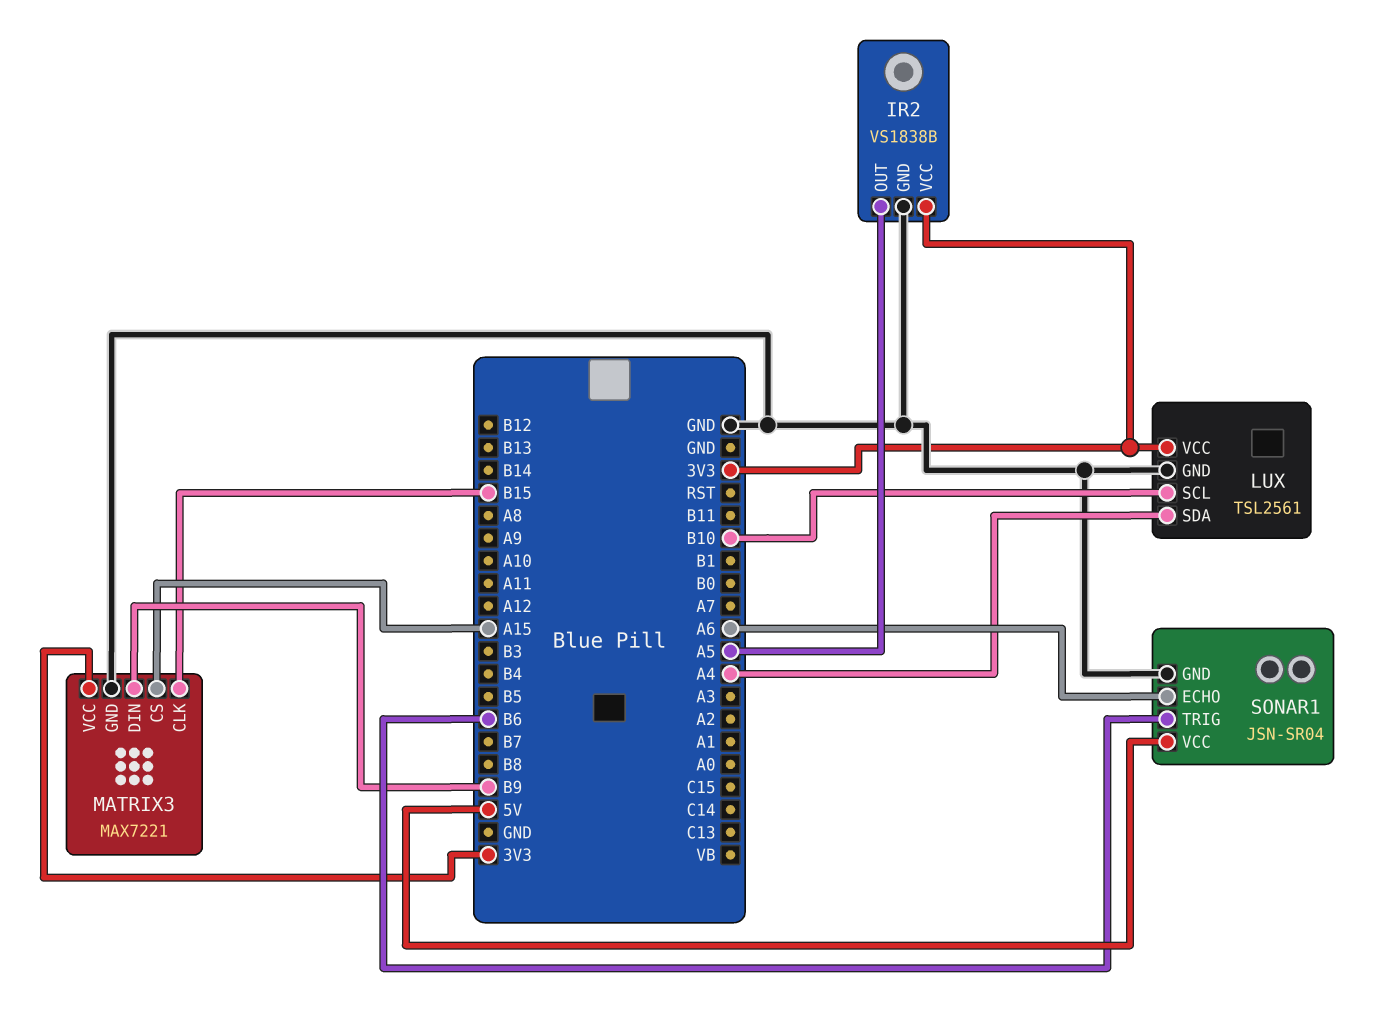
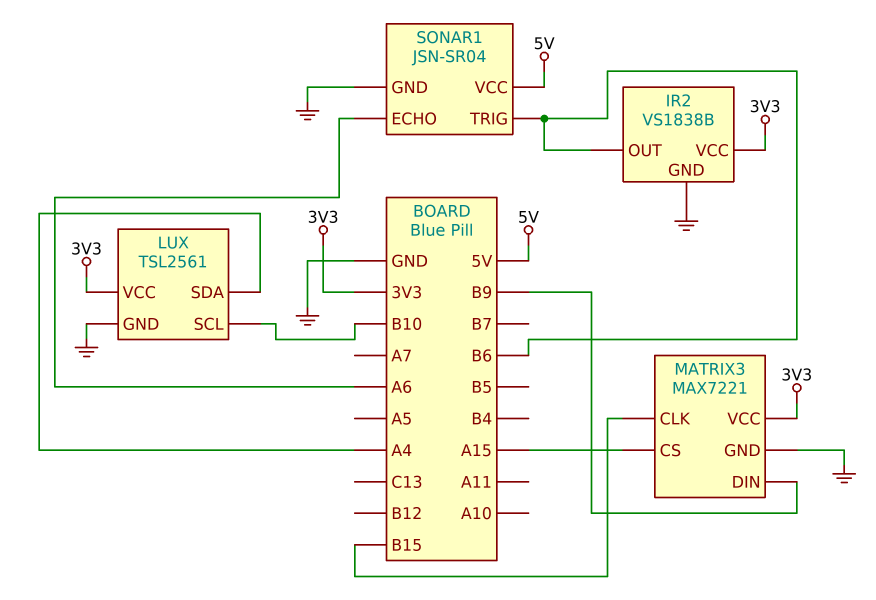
IR2 pin OUT: A5 -> B6

